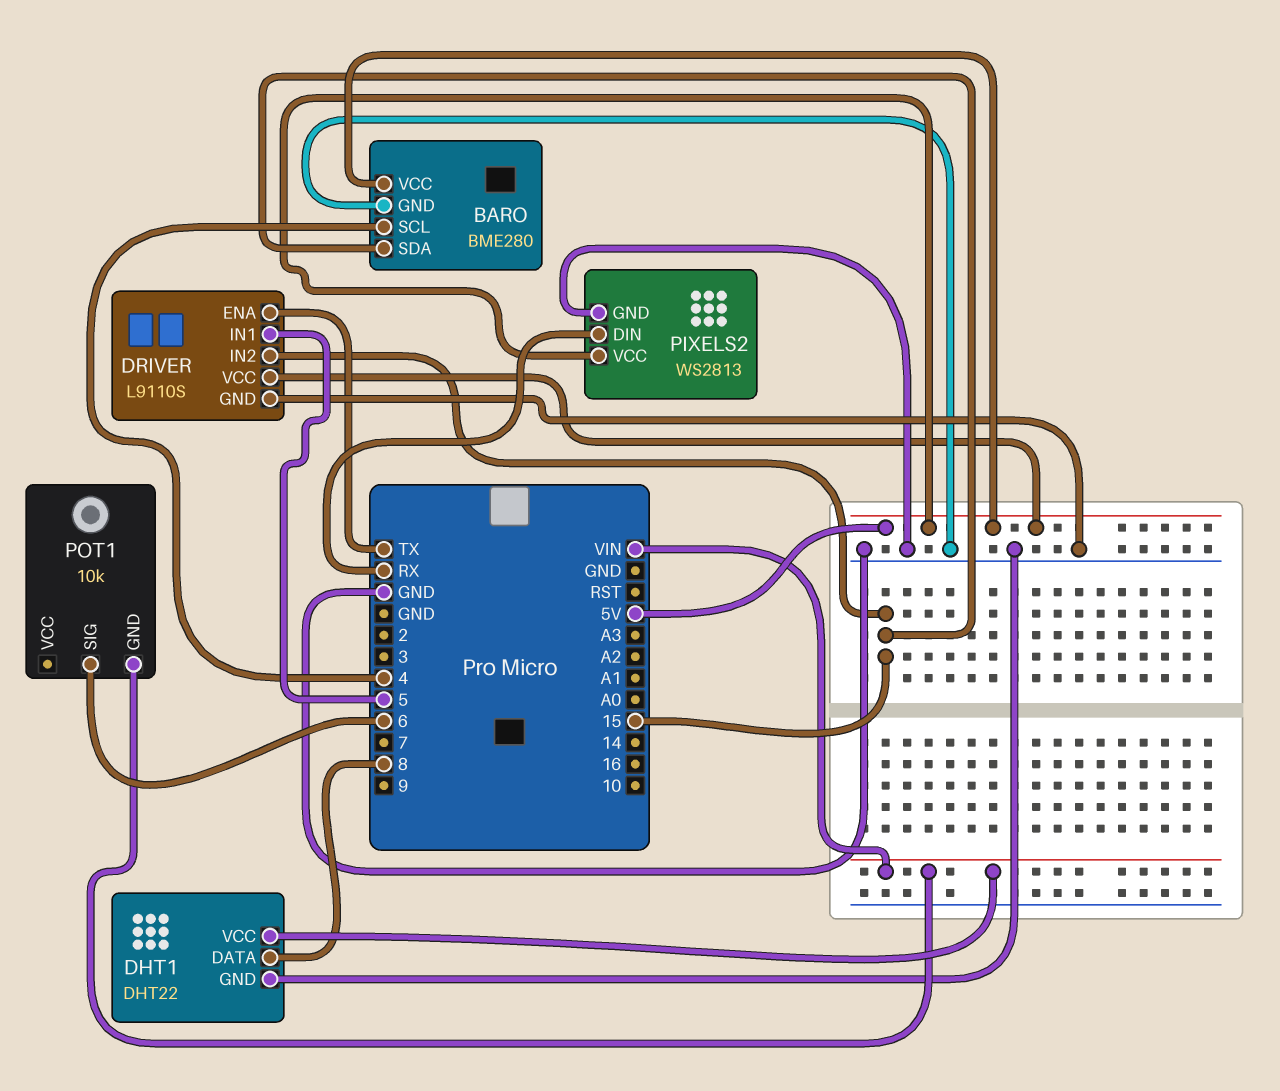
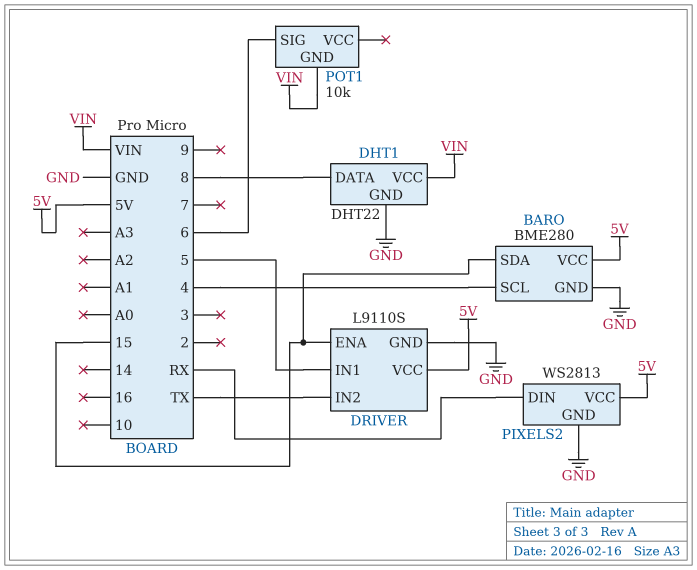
DRIVER pin ENA: TX -> 15
DRIVER pin IN2: 15 -> TX

